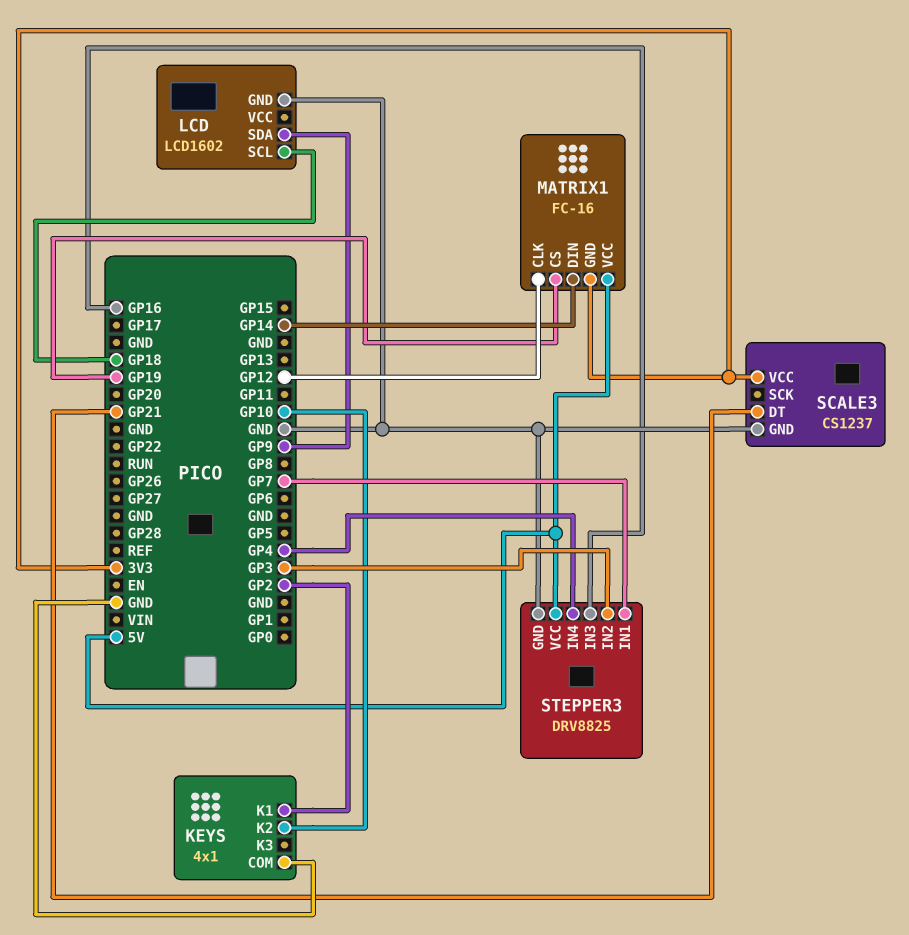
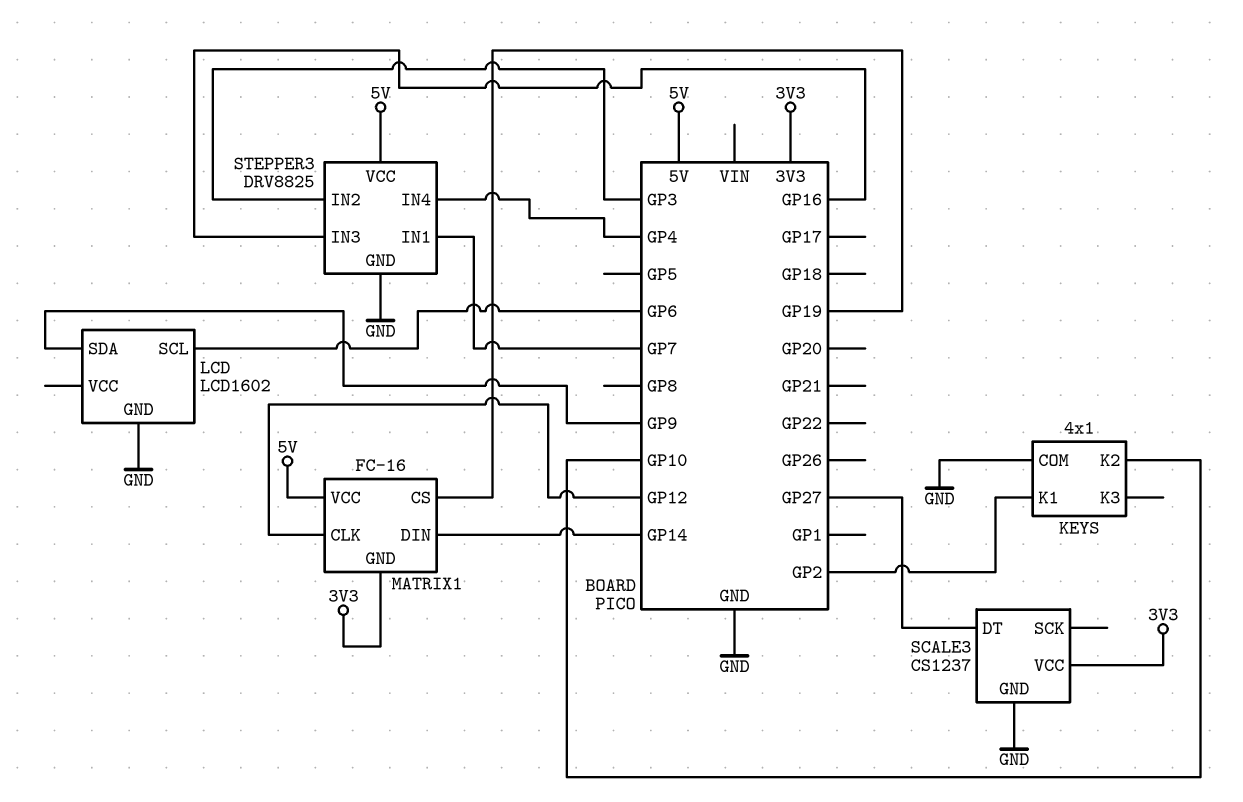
LCD pin SCL: GP18 -> GP6
SCALE3 pin DT: GP21 -> GP27

